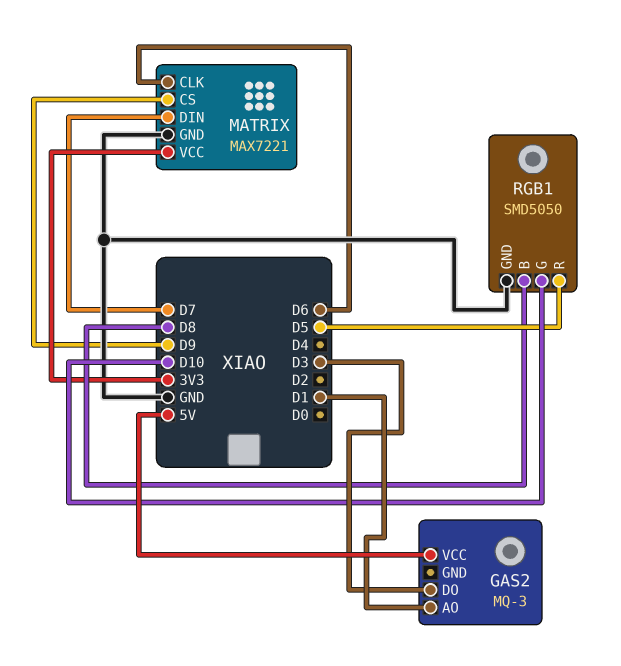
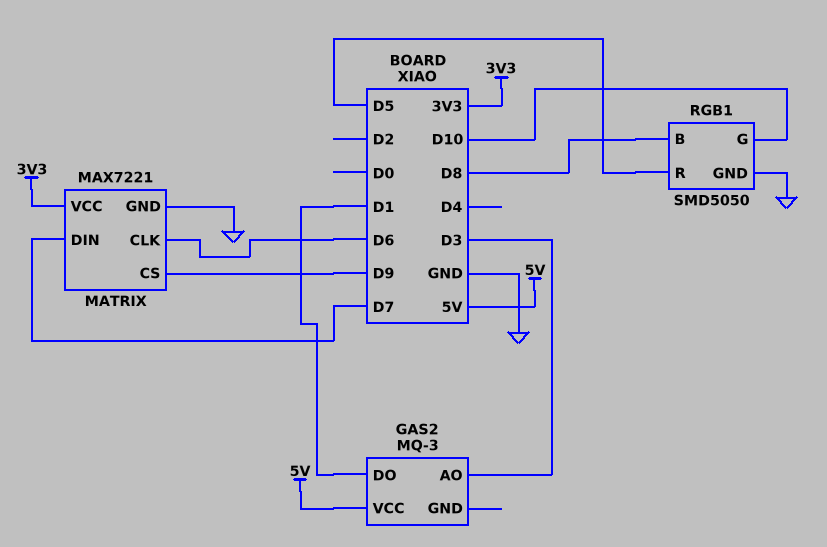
GAS2 pin AO: D1 -> D3
GAS2 pin DO: D3 -> D1

